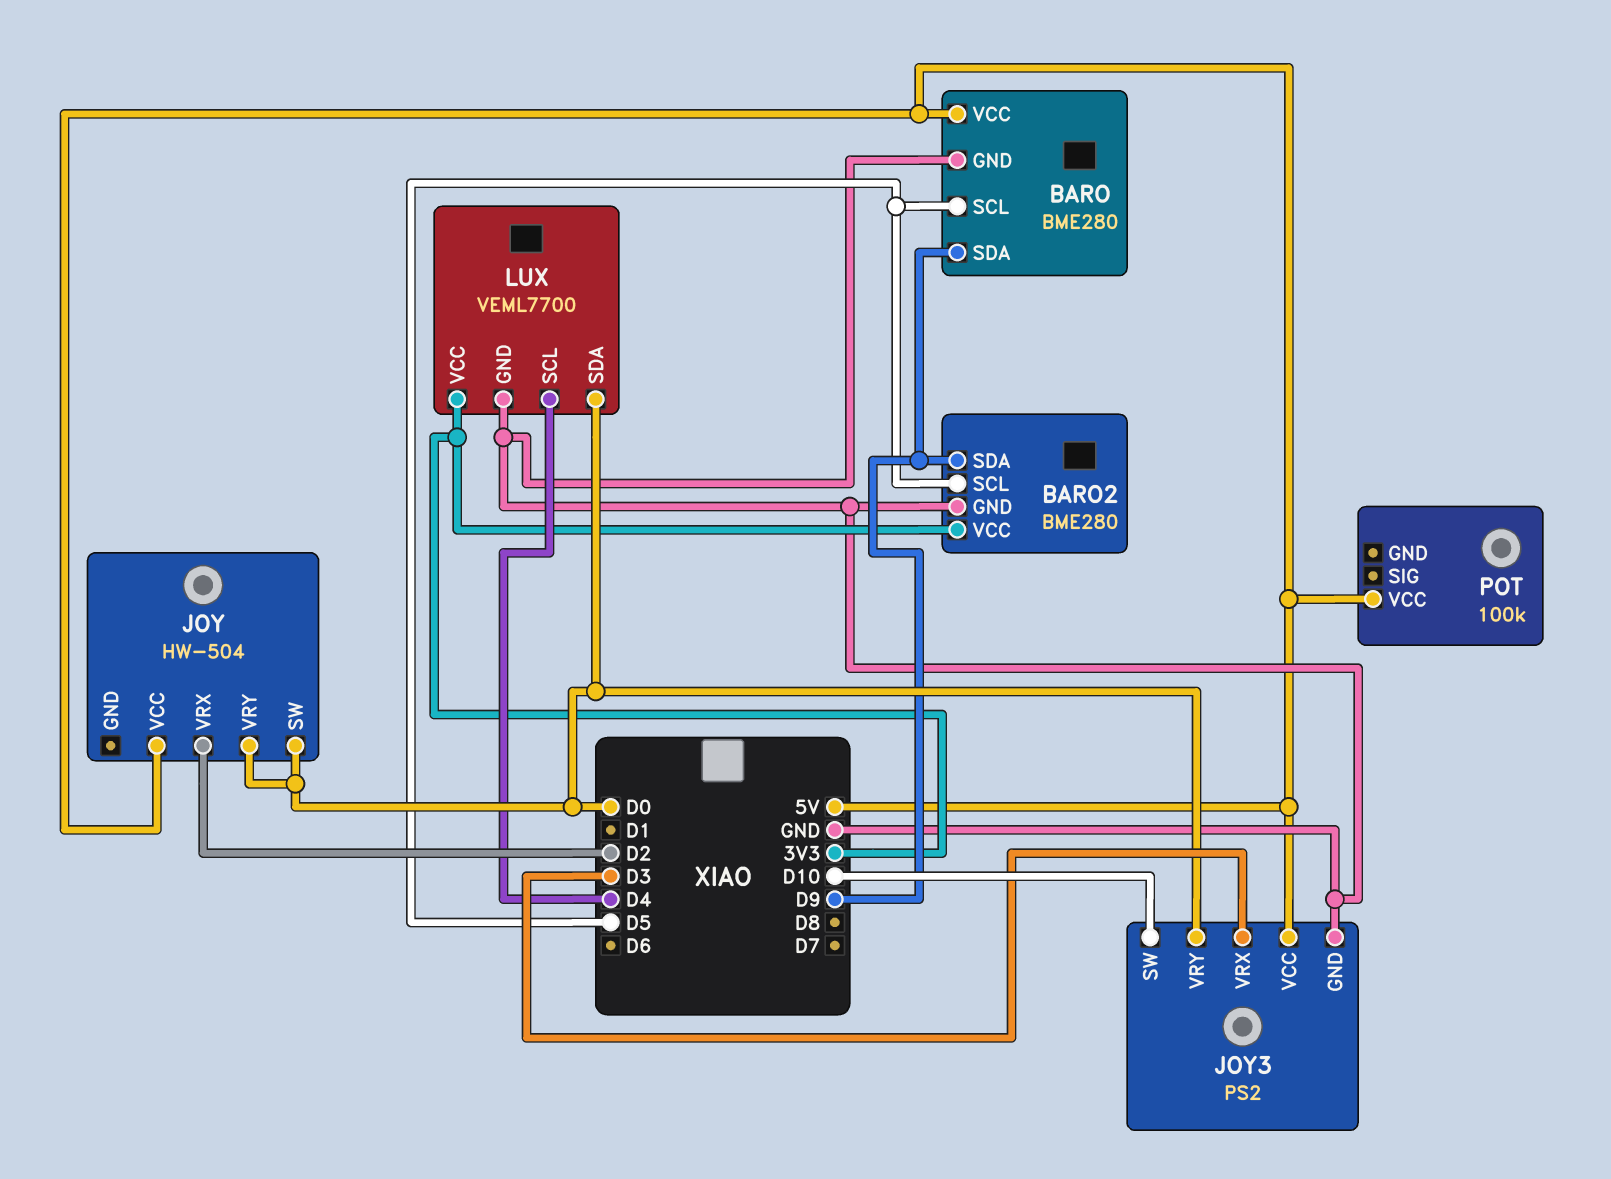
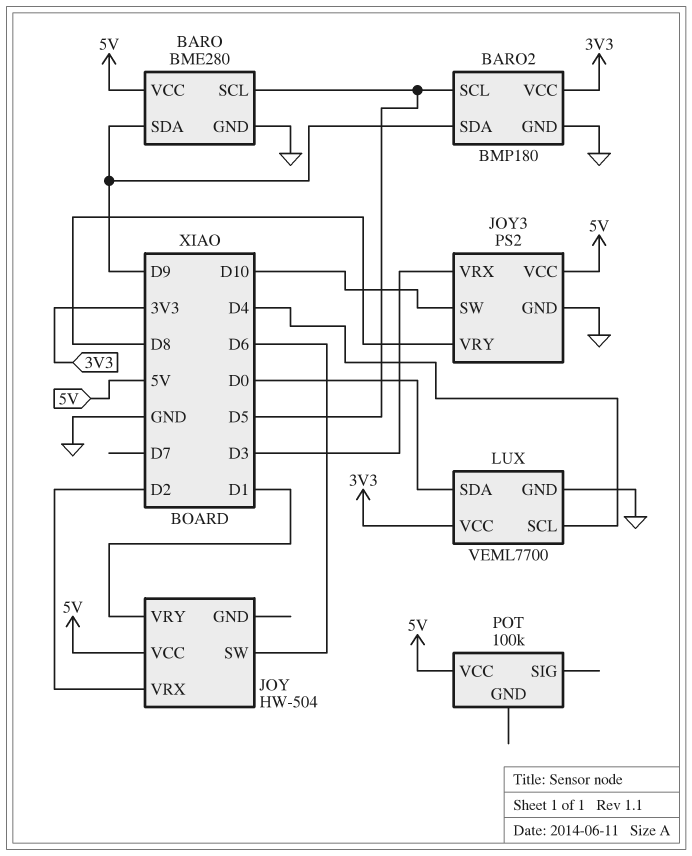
BARO2: BME280 -> BMP180
JOY pin SW: D0 -> D6
JOY pin VRY: D0 -> D1
JOY3 pin VRY: D0 -> D8

